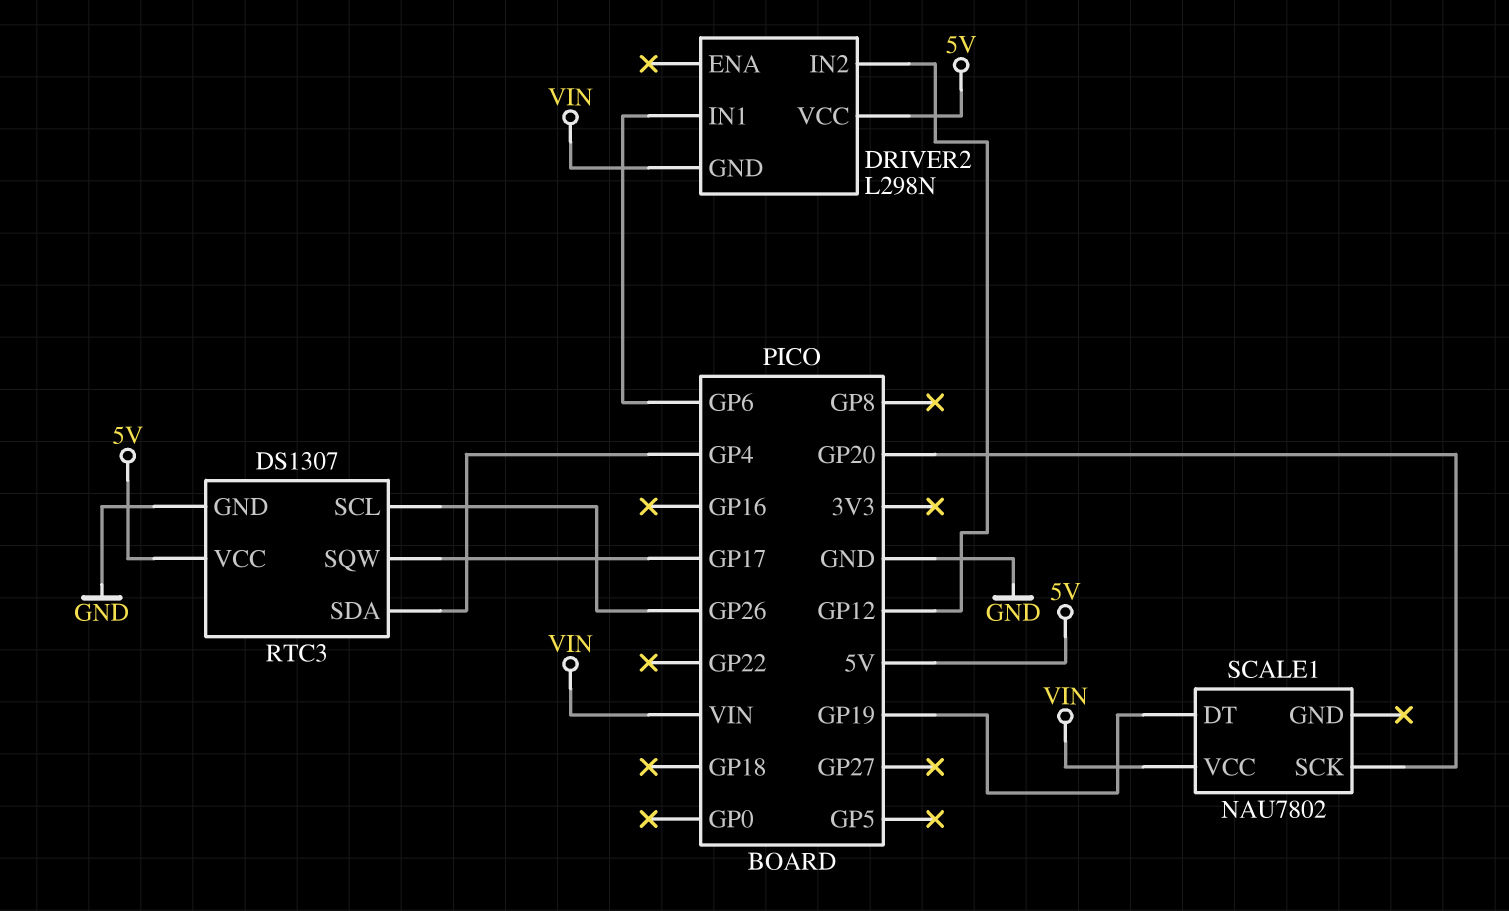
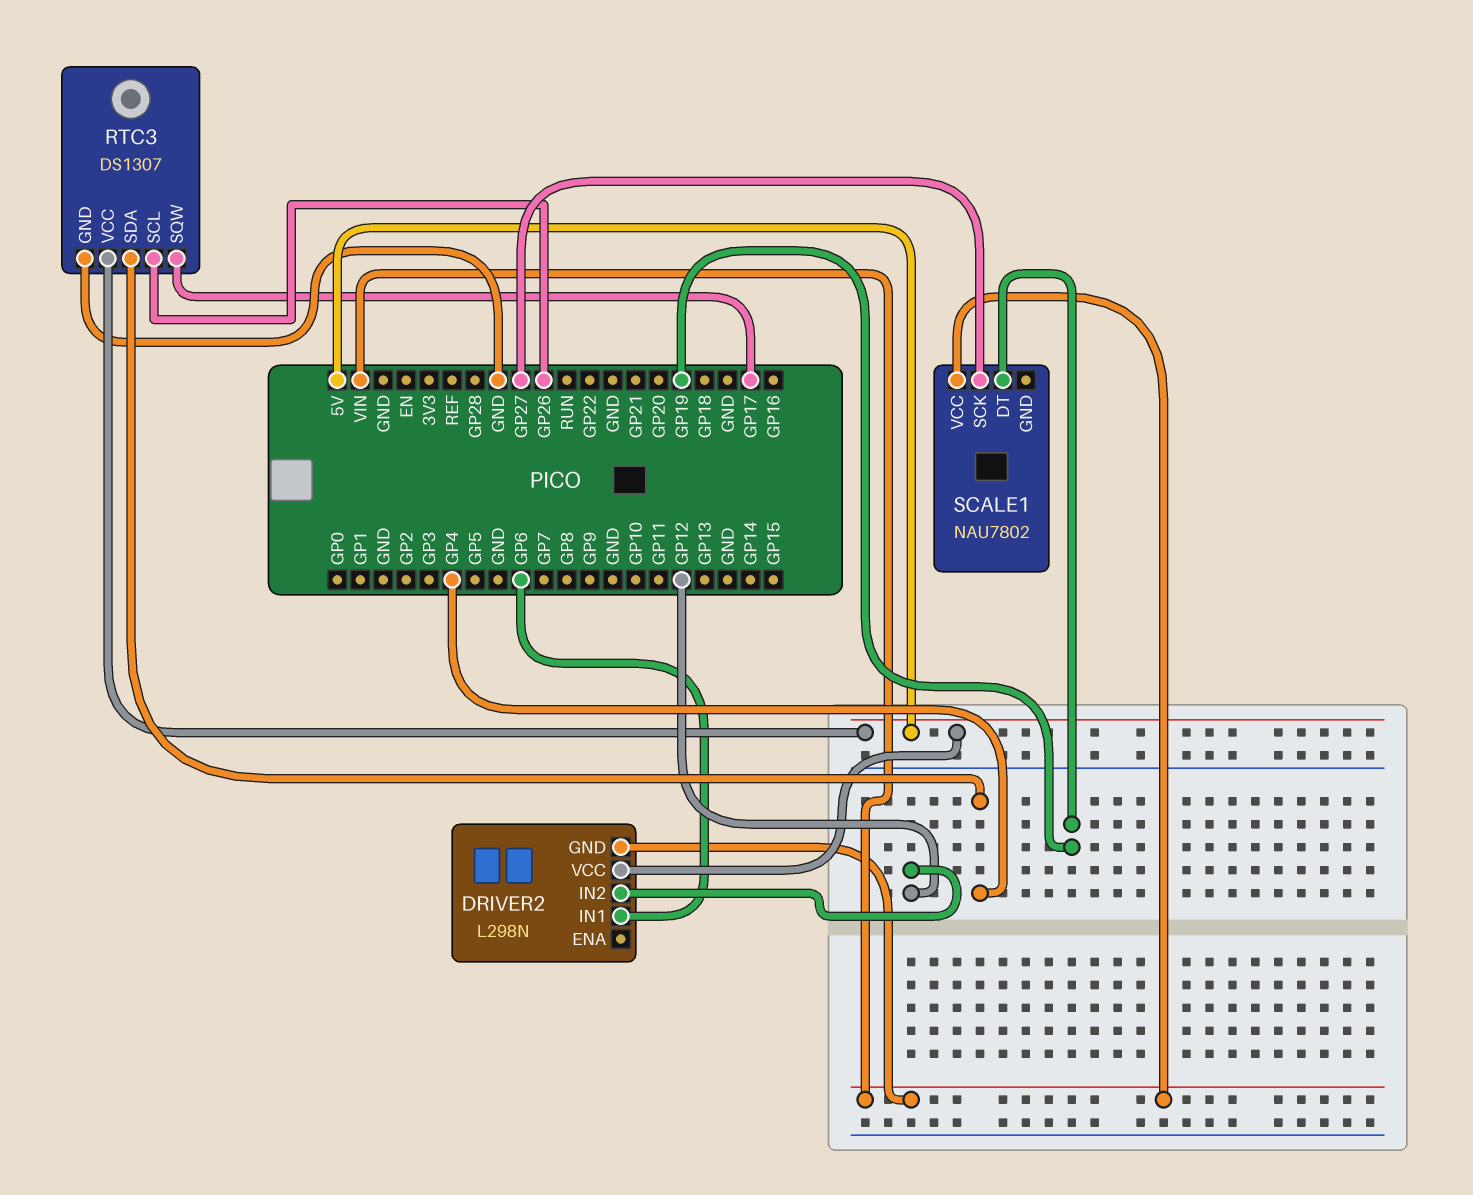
SCALE1 pin SCK: GP20 -> GP27

